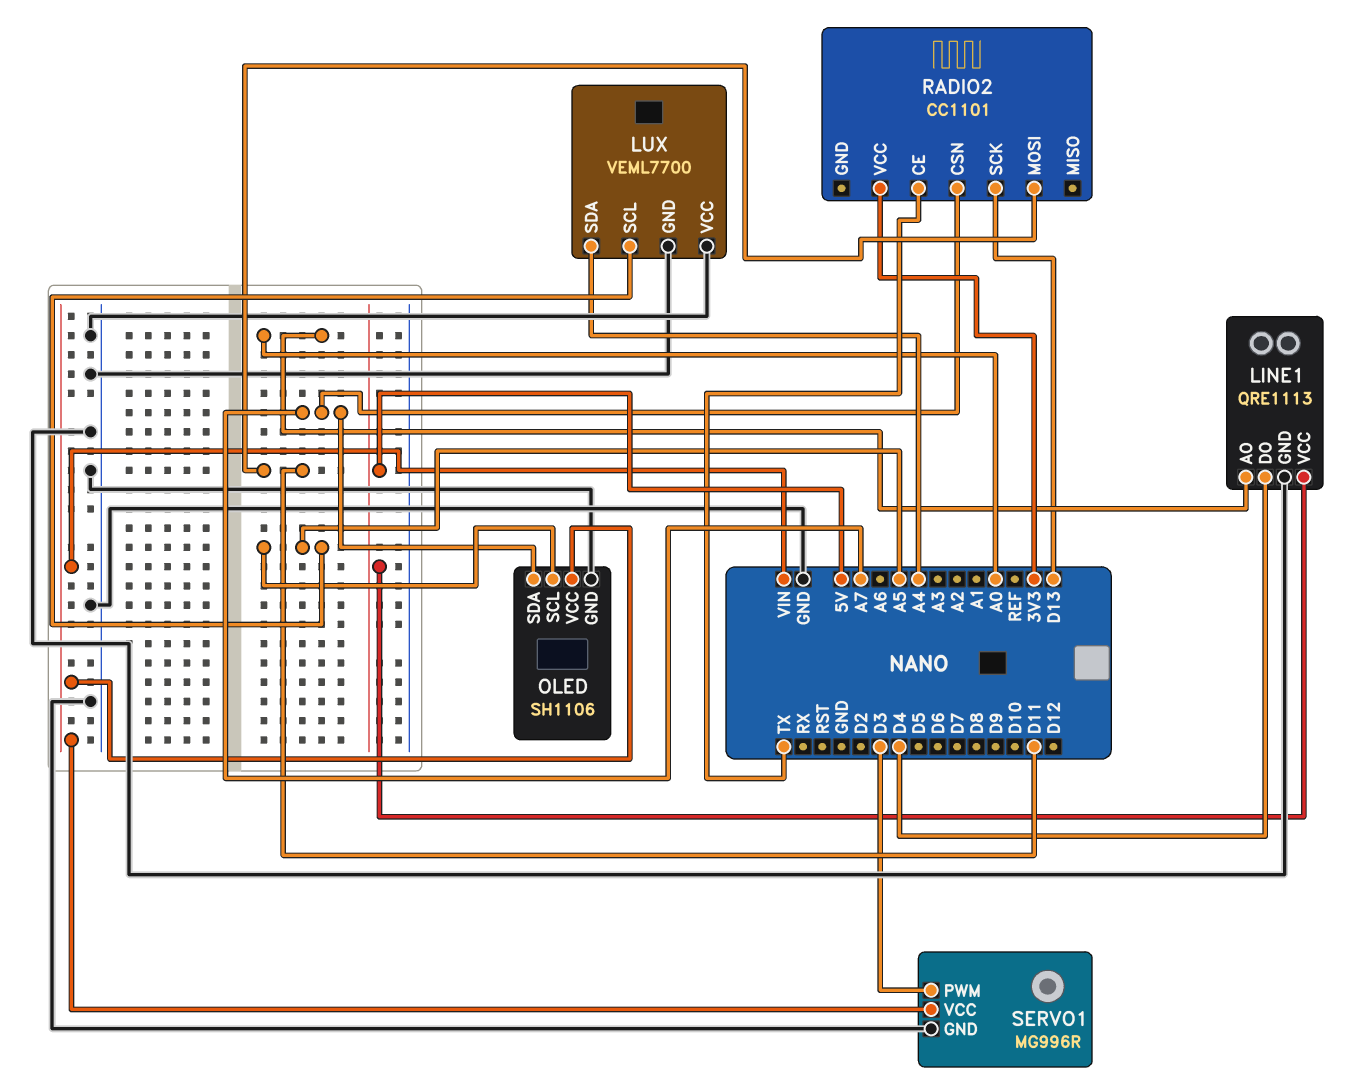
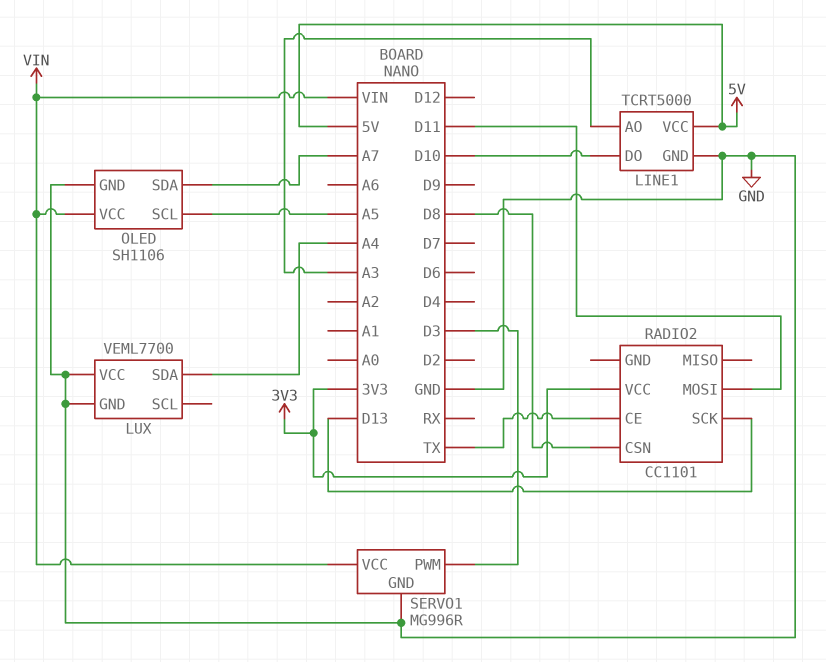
LINE1: QRE1113 -> TCRT5000
LINE1 pin AO: A0 -> A3
LINE1 pin DO: D4 -> D10
LUX pin SCL: A5 -> none
RADIO2 pin CSN: A7 -> D8

